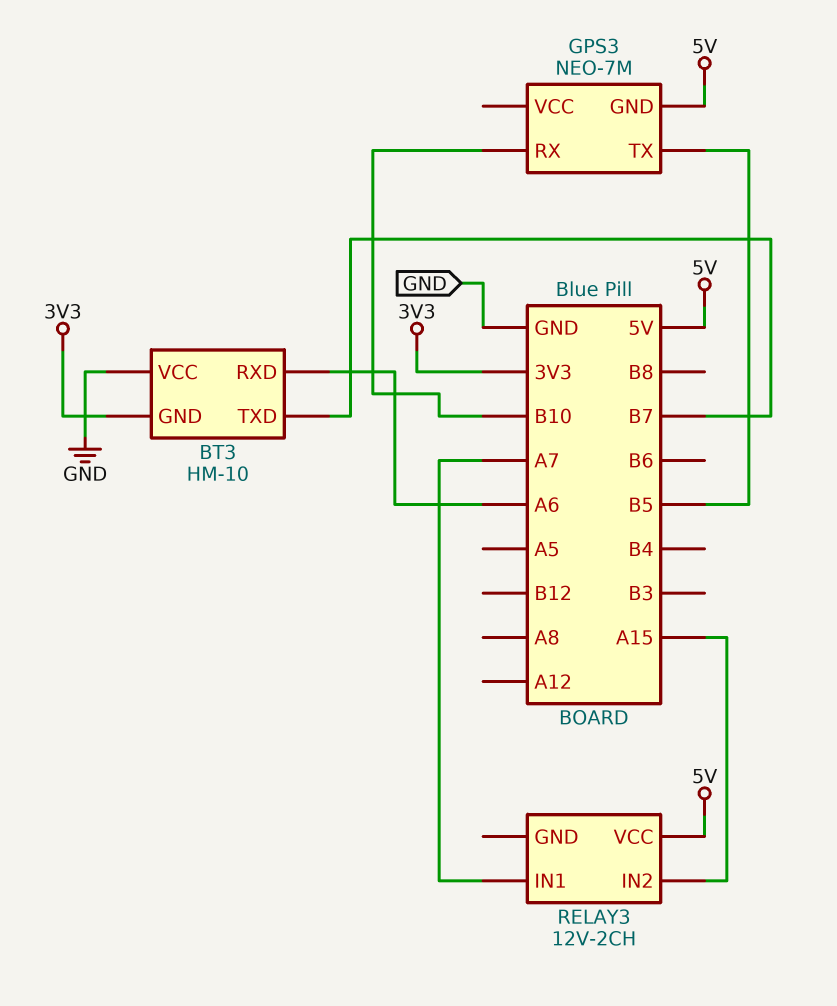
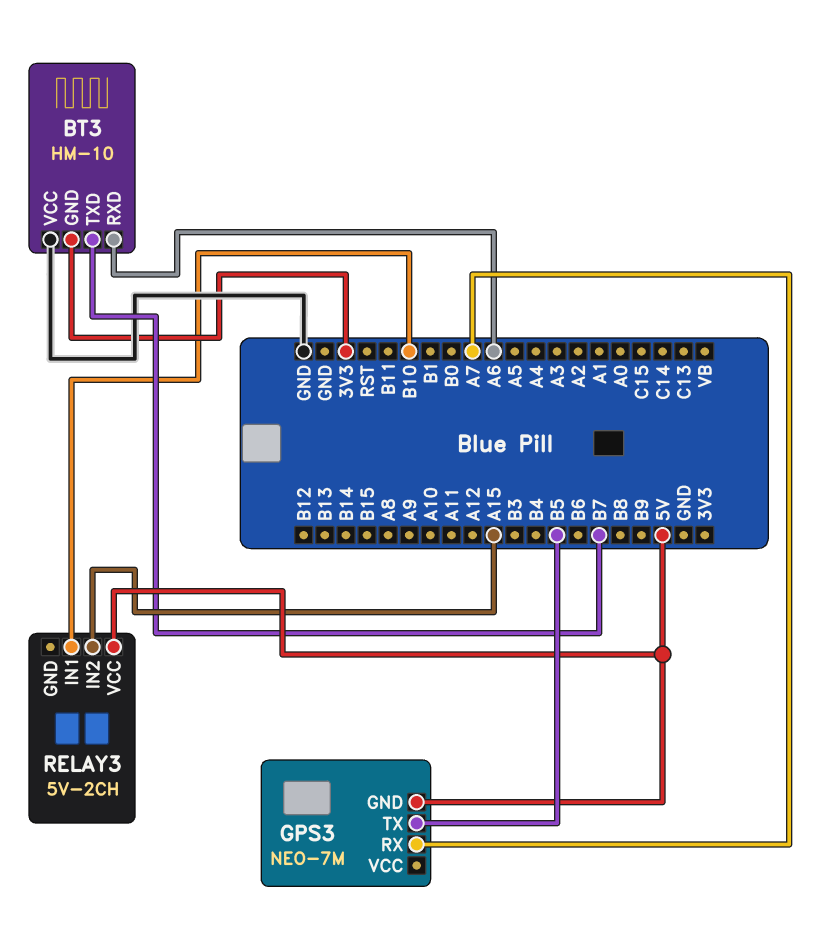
GPS3 pin RX: B10 -> A7
RELAY3: 12V-2CH -> 5V-2CH
RELAY3 pin IN1: A7 -> B10

